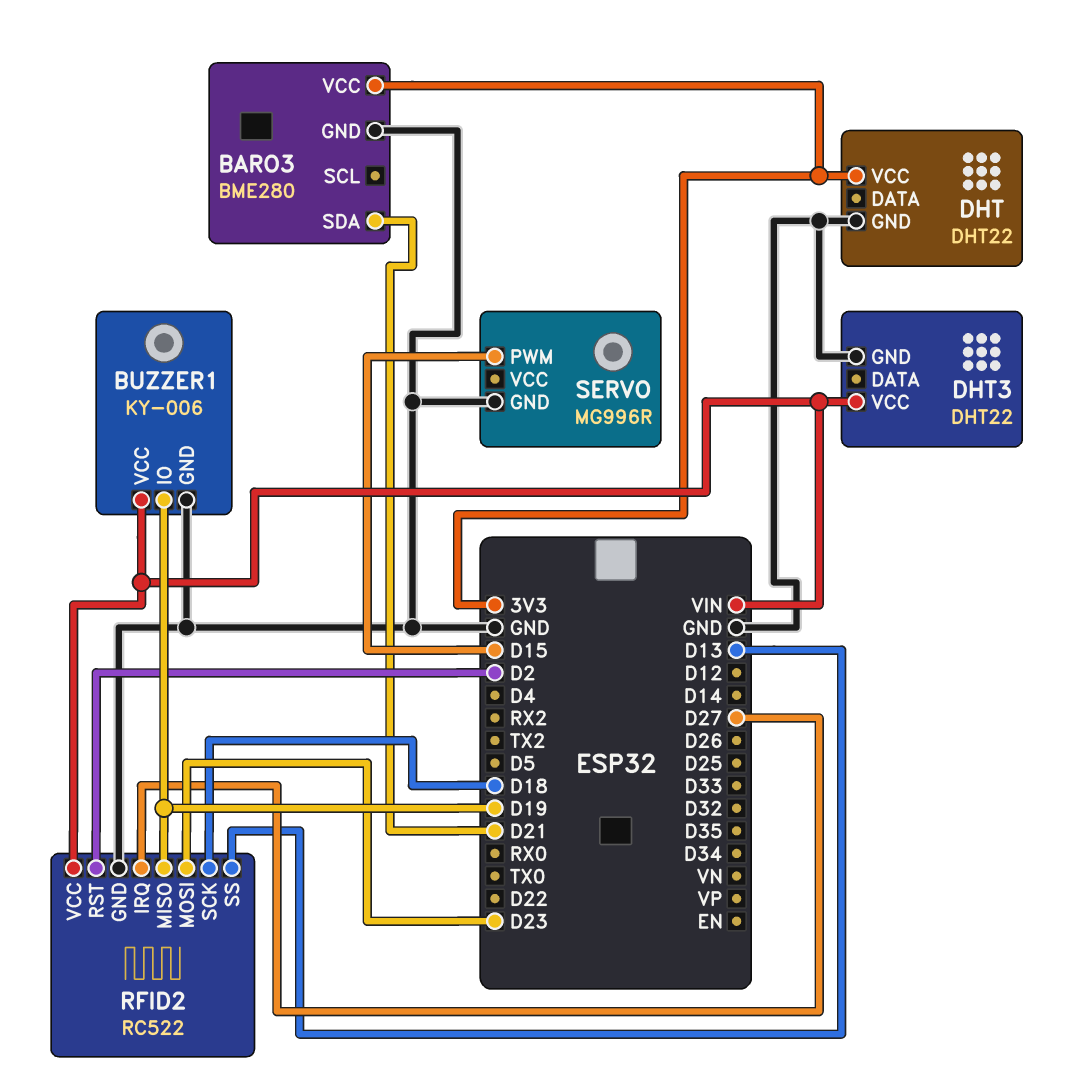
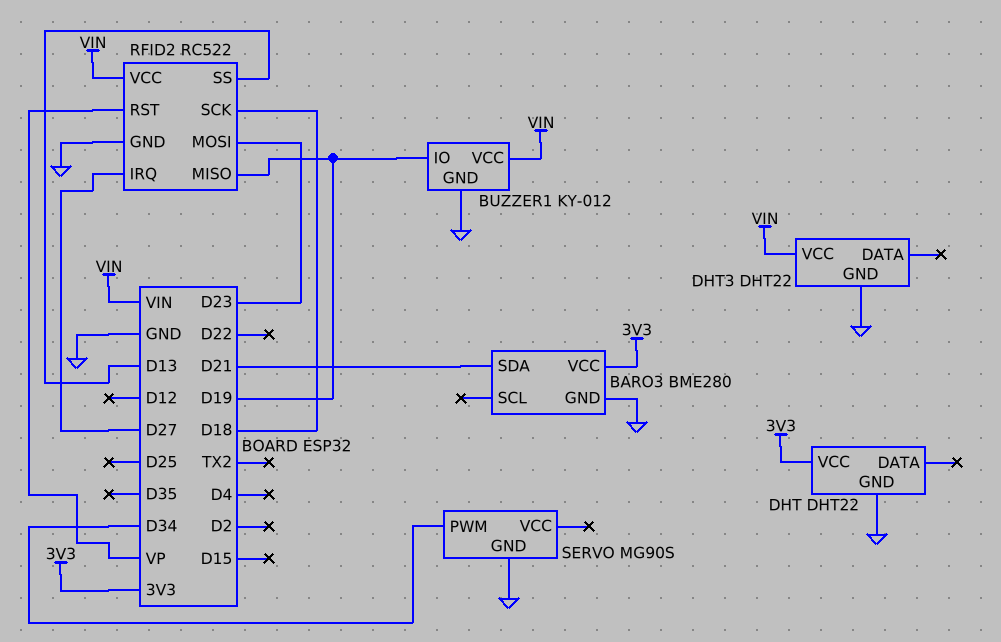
BUZZER1: KY-006 -> KY-012
RFID2 pin RST: D2 -> VP
SERVO: MG996R -> MG90S
SERVO pin PWM: D15 -> D34

